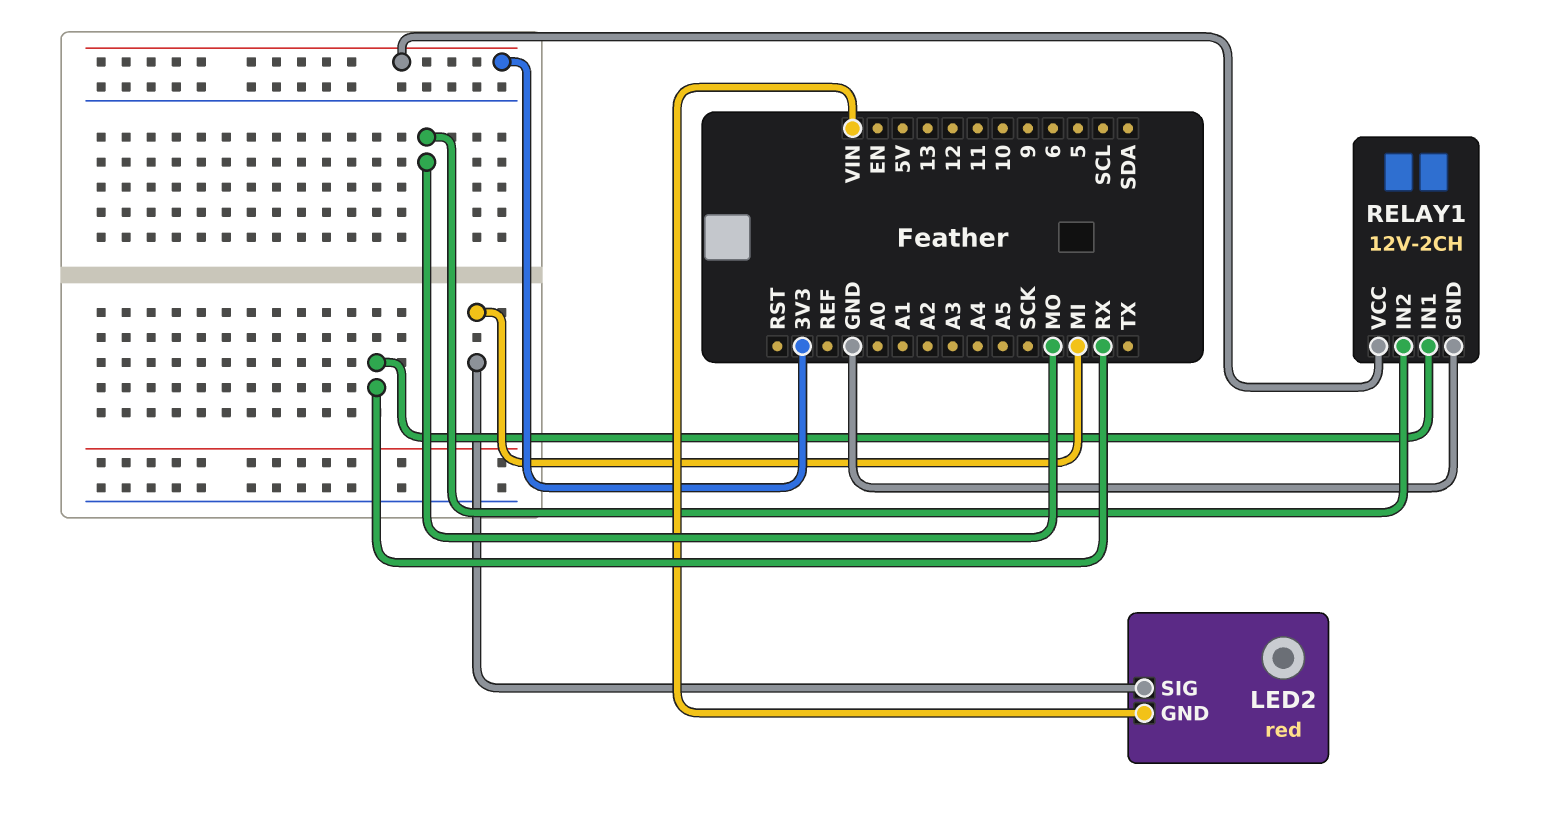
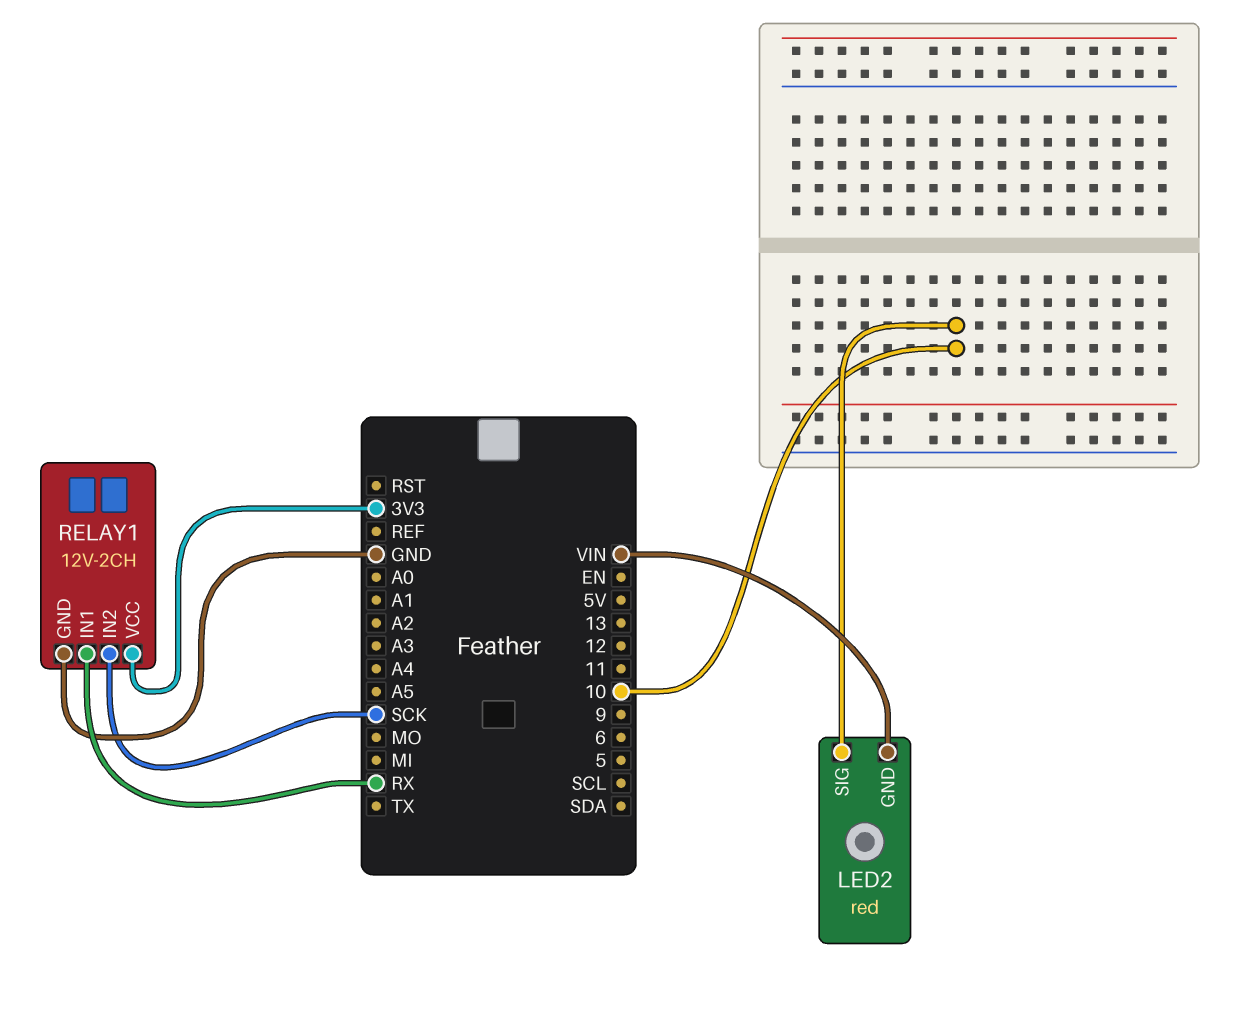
LED2 pin SIG: MI -> 10
RELAY1 pin IN2: MO -> SCK

